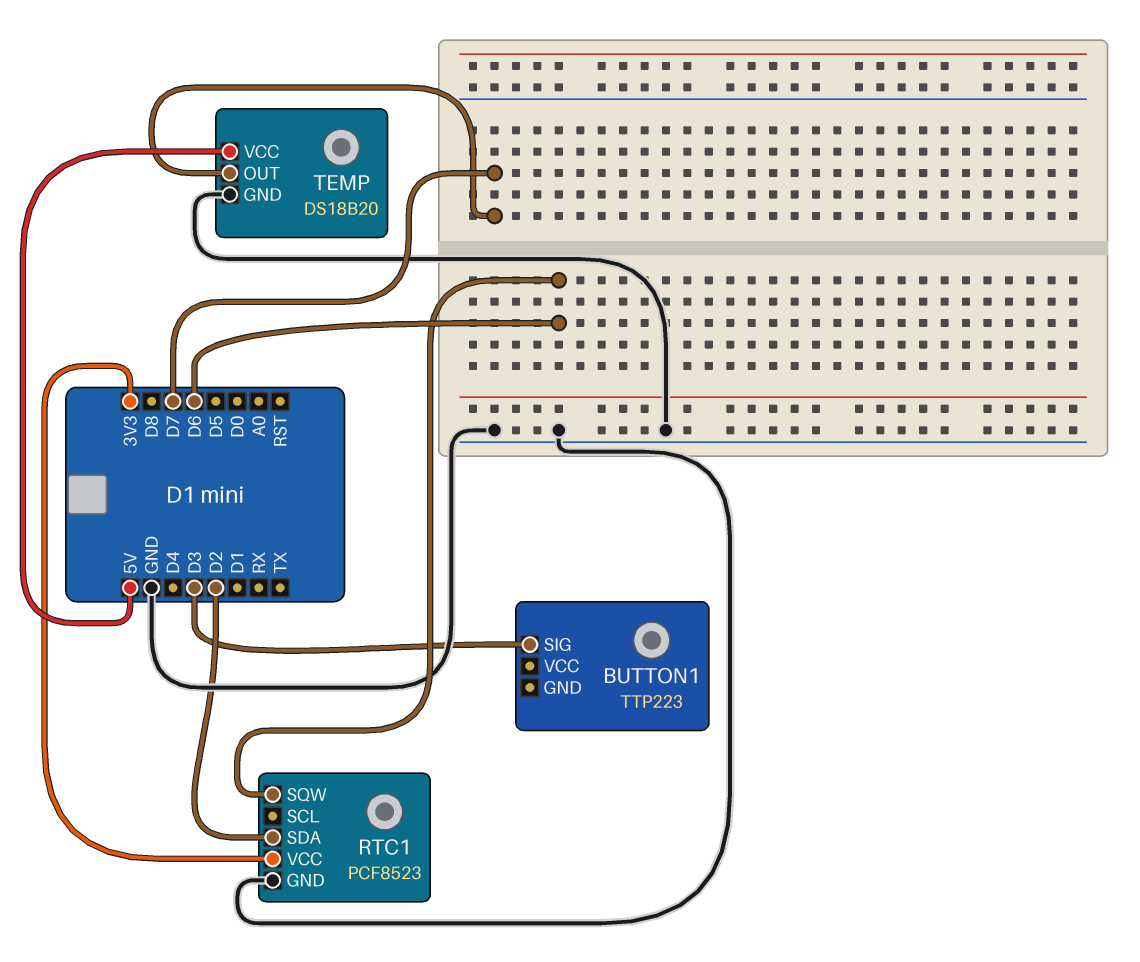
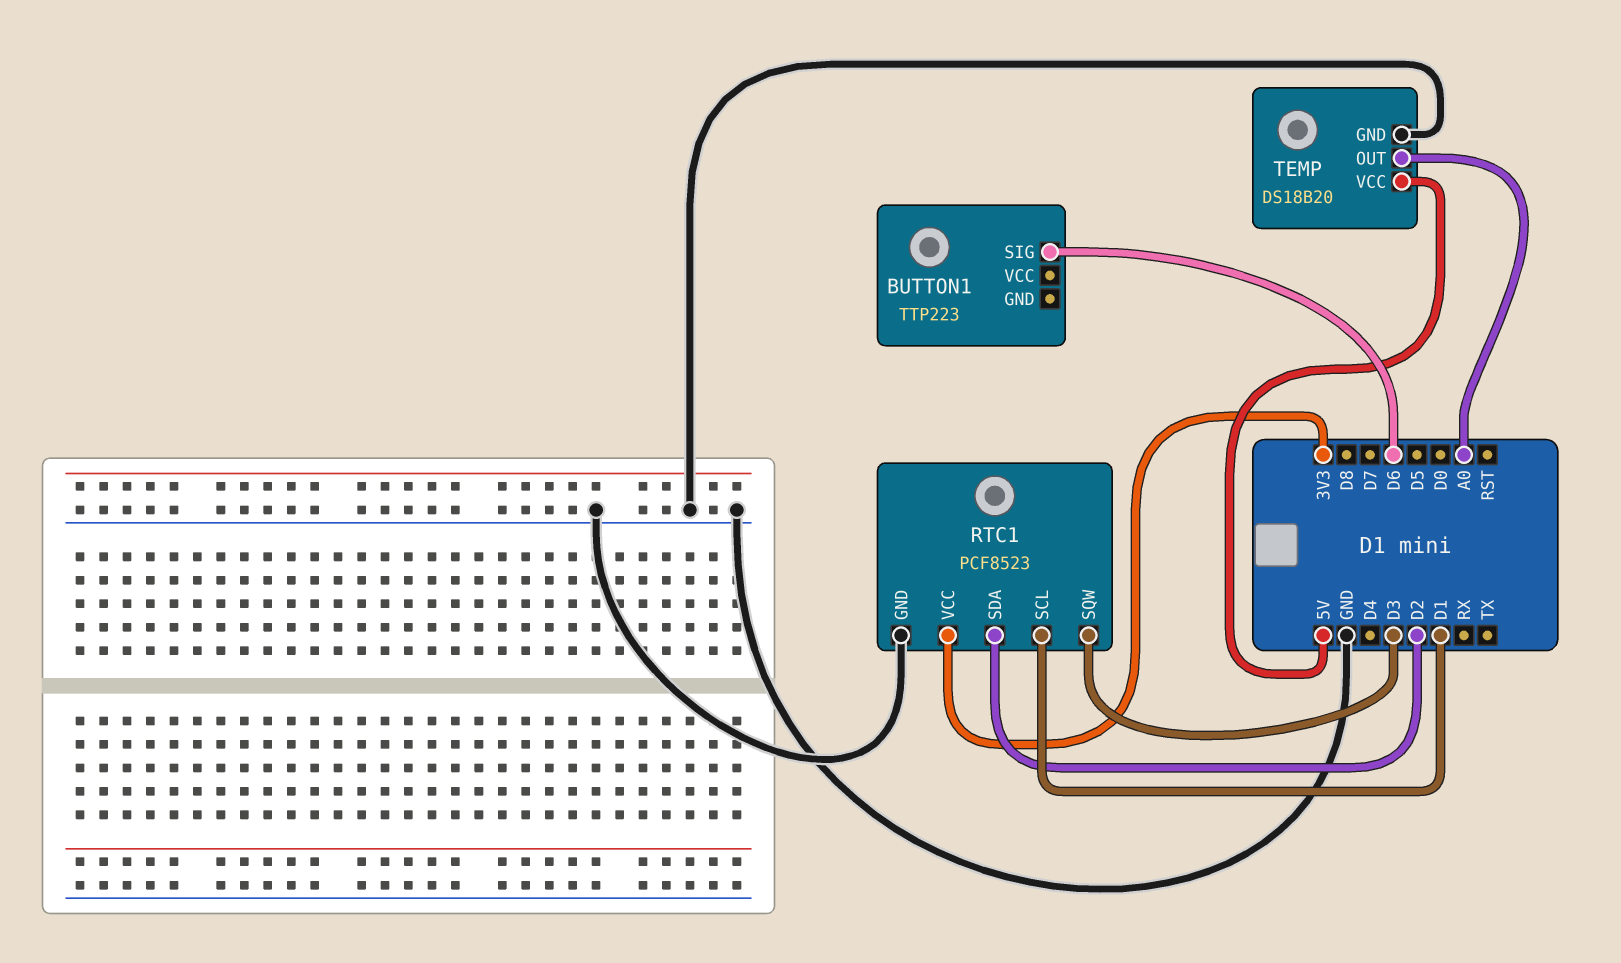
BUTTON1 pin SIG: D3 -> D6
RTC1 pin SCL: none -> D1
RTC1 pin SQW: D6 -> D3
TEMP pin OUT: D7 -> A0

